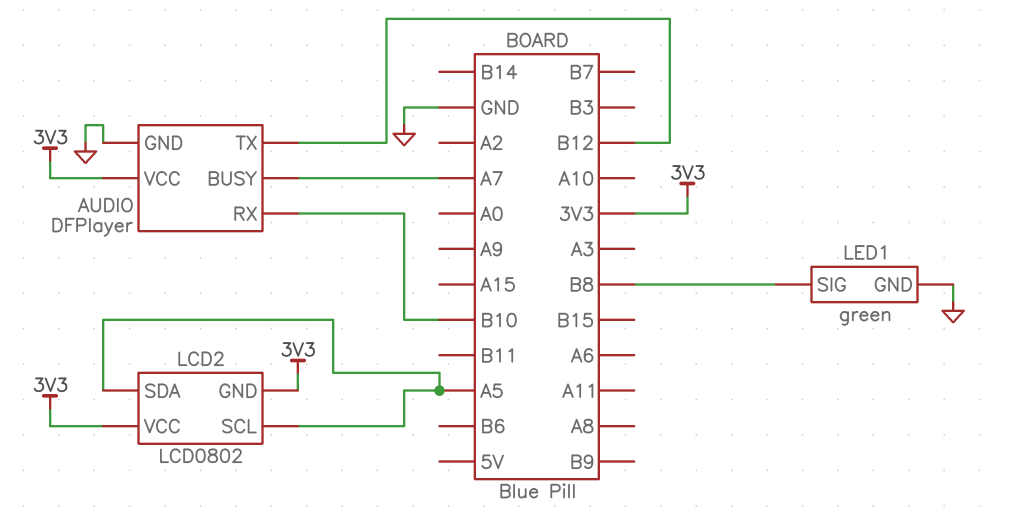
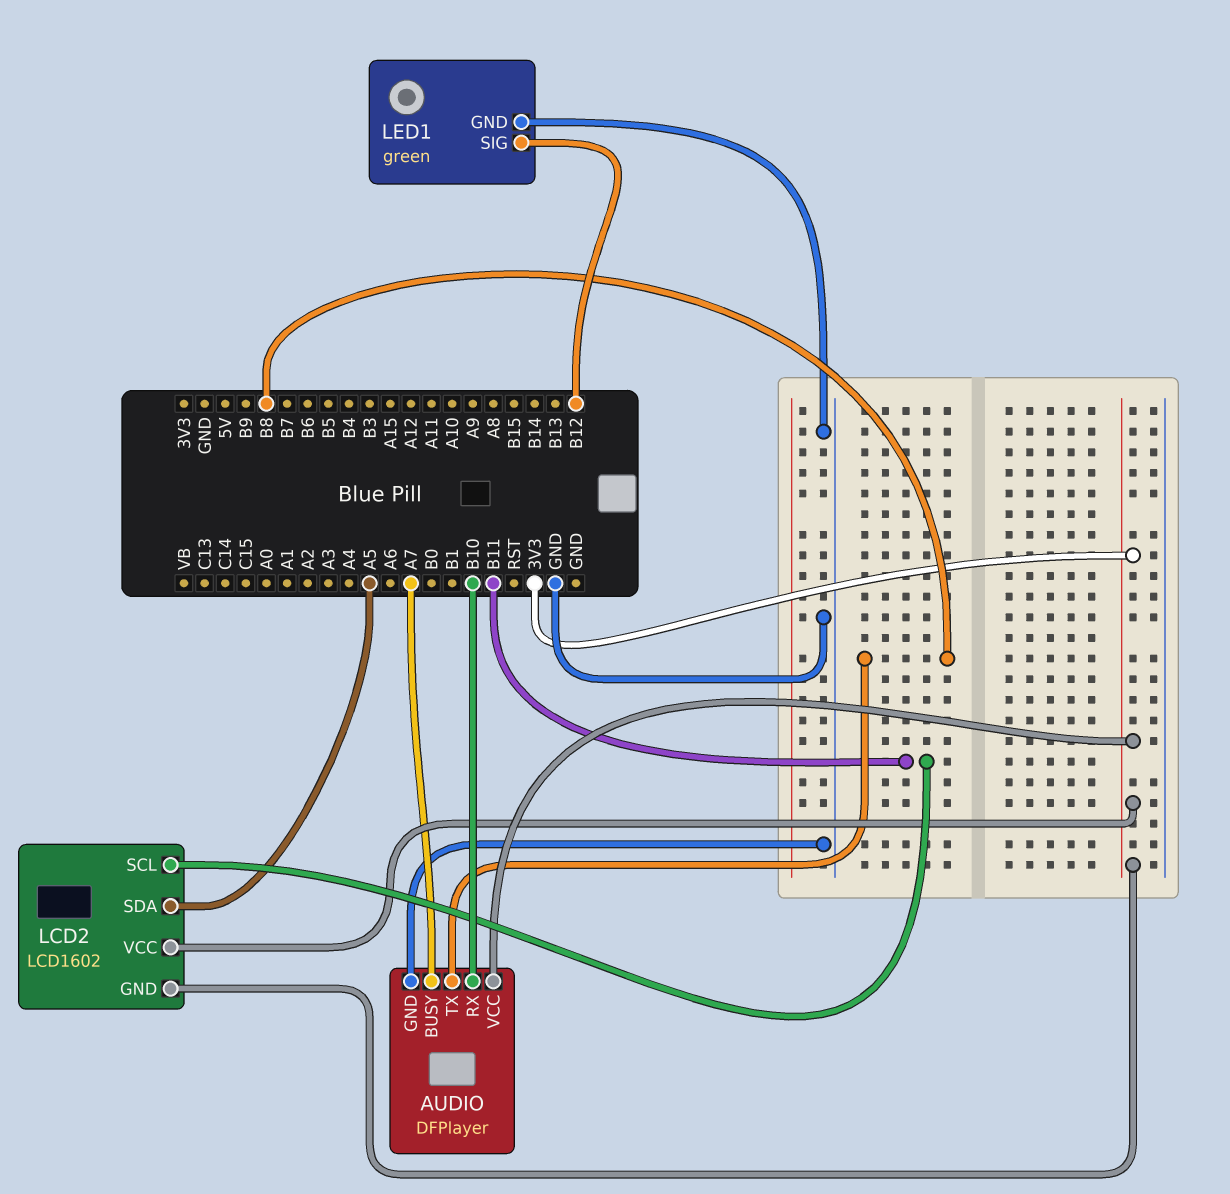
AUDIO pin TX: B12 -> B8
LCD2: LCD0802 -> LCD1602
LCD2 pin SCL: A5 -> B11
LED1 pin SIG: B8 -> B12

